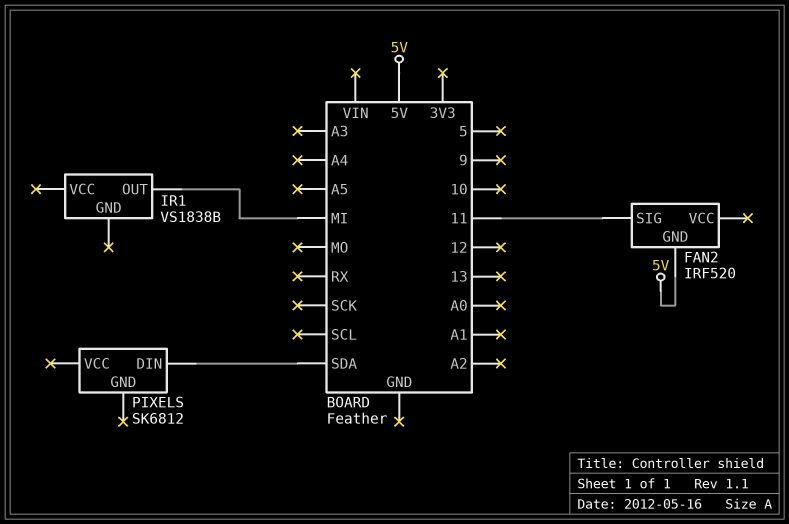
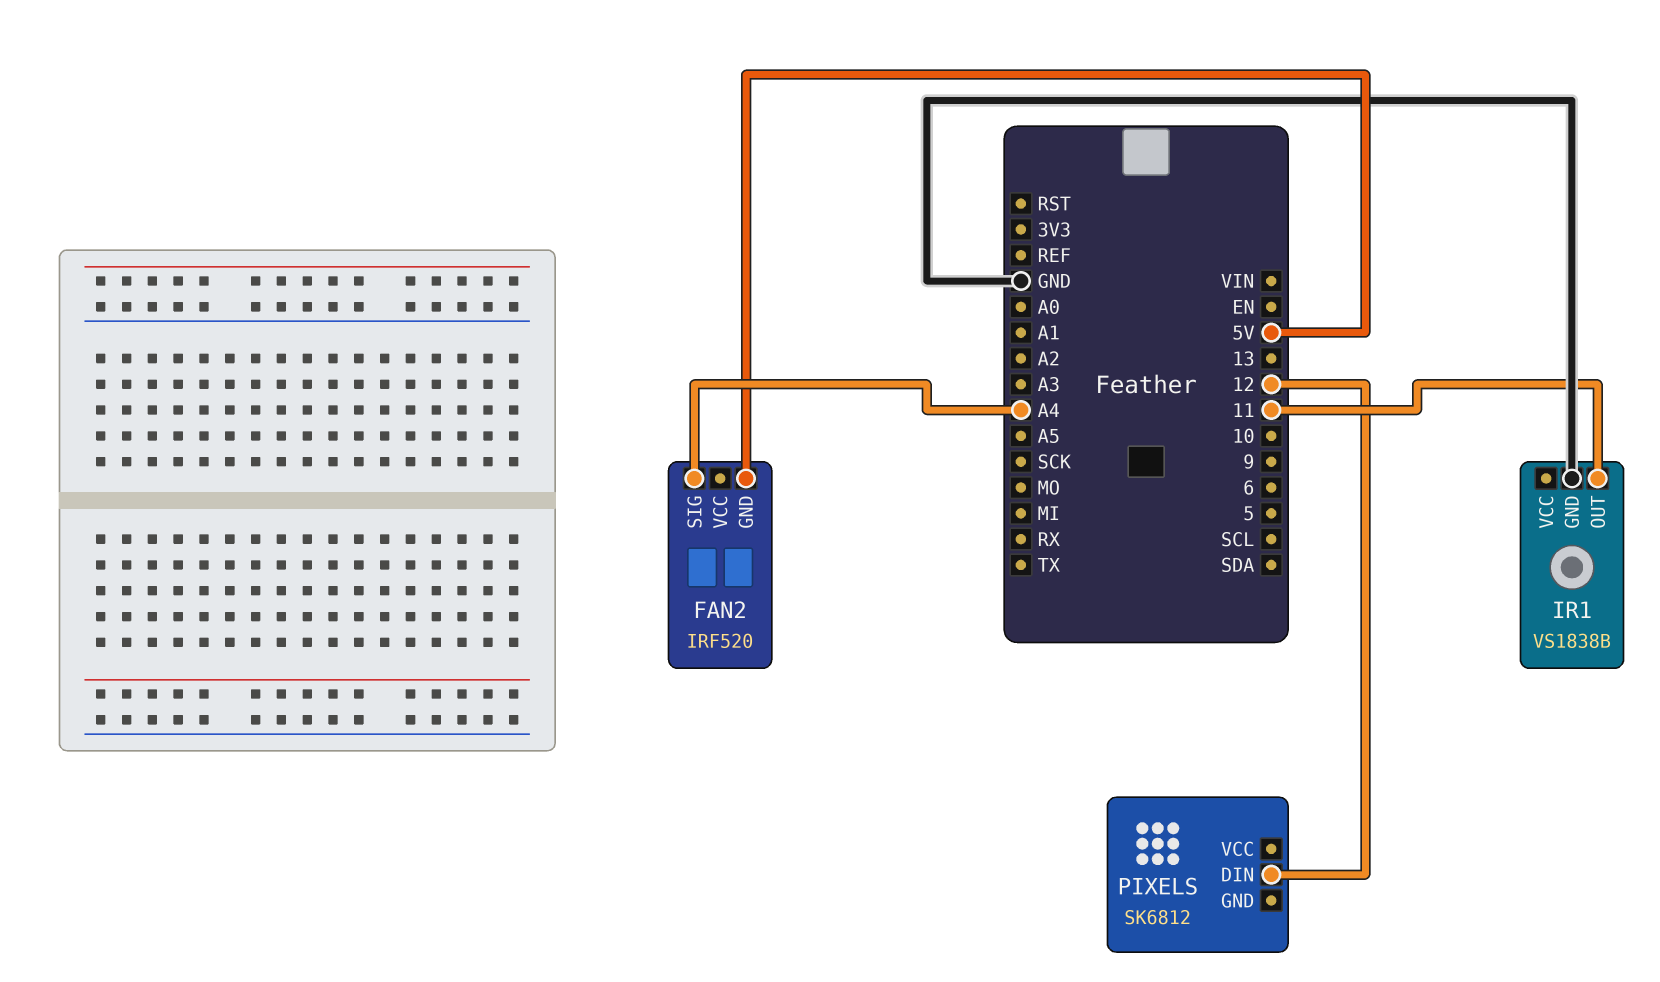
FAN2 pin SIG: 11 -> A4
IR1 pin GND: none -> GND
IR1 pin OUT: MI -> 11
PIXELS pin DIN: SDA -> 12

